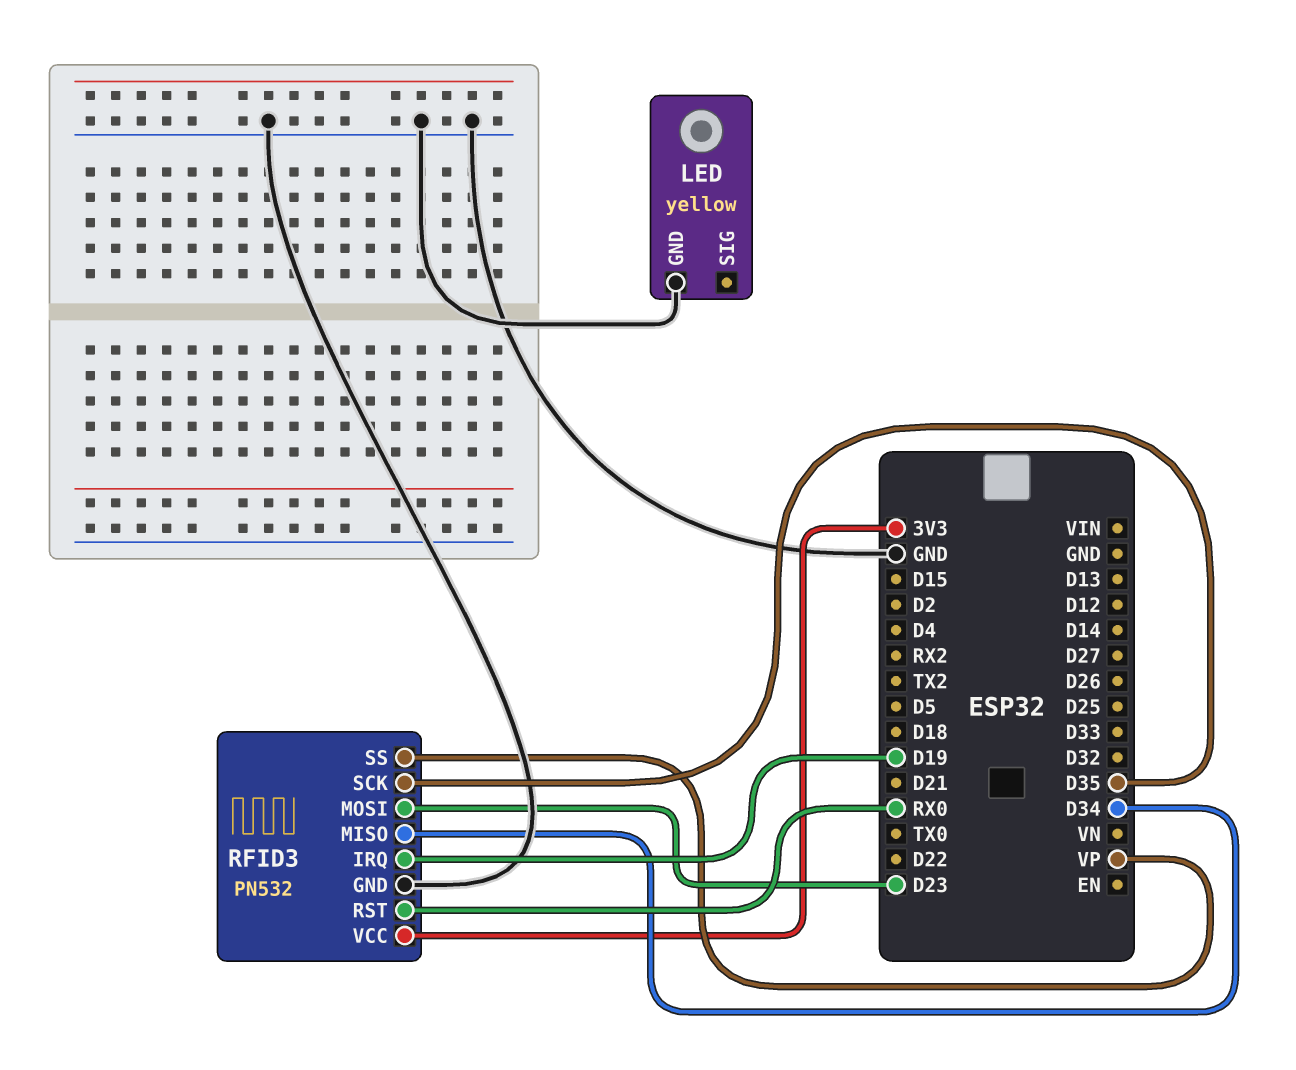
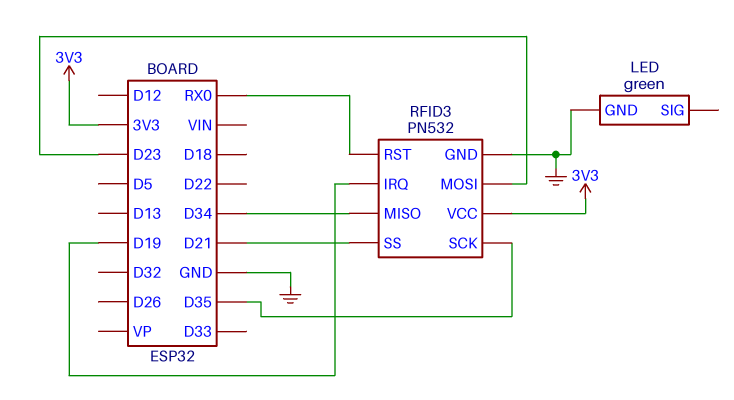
LED: yellow -> green
RFID3 pin SS: VP -> D21

